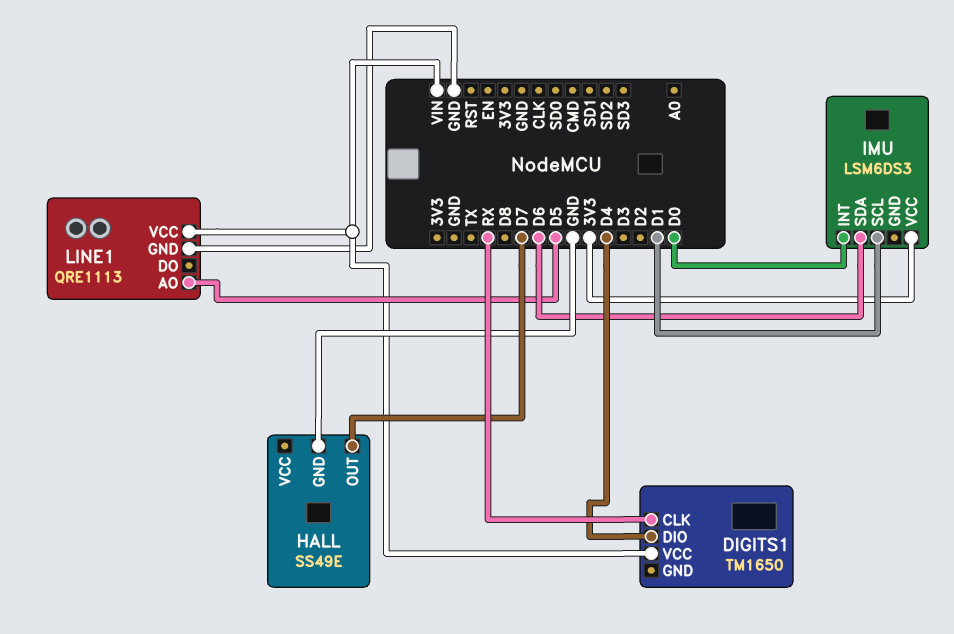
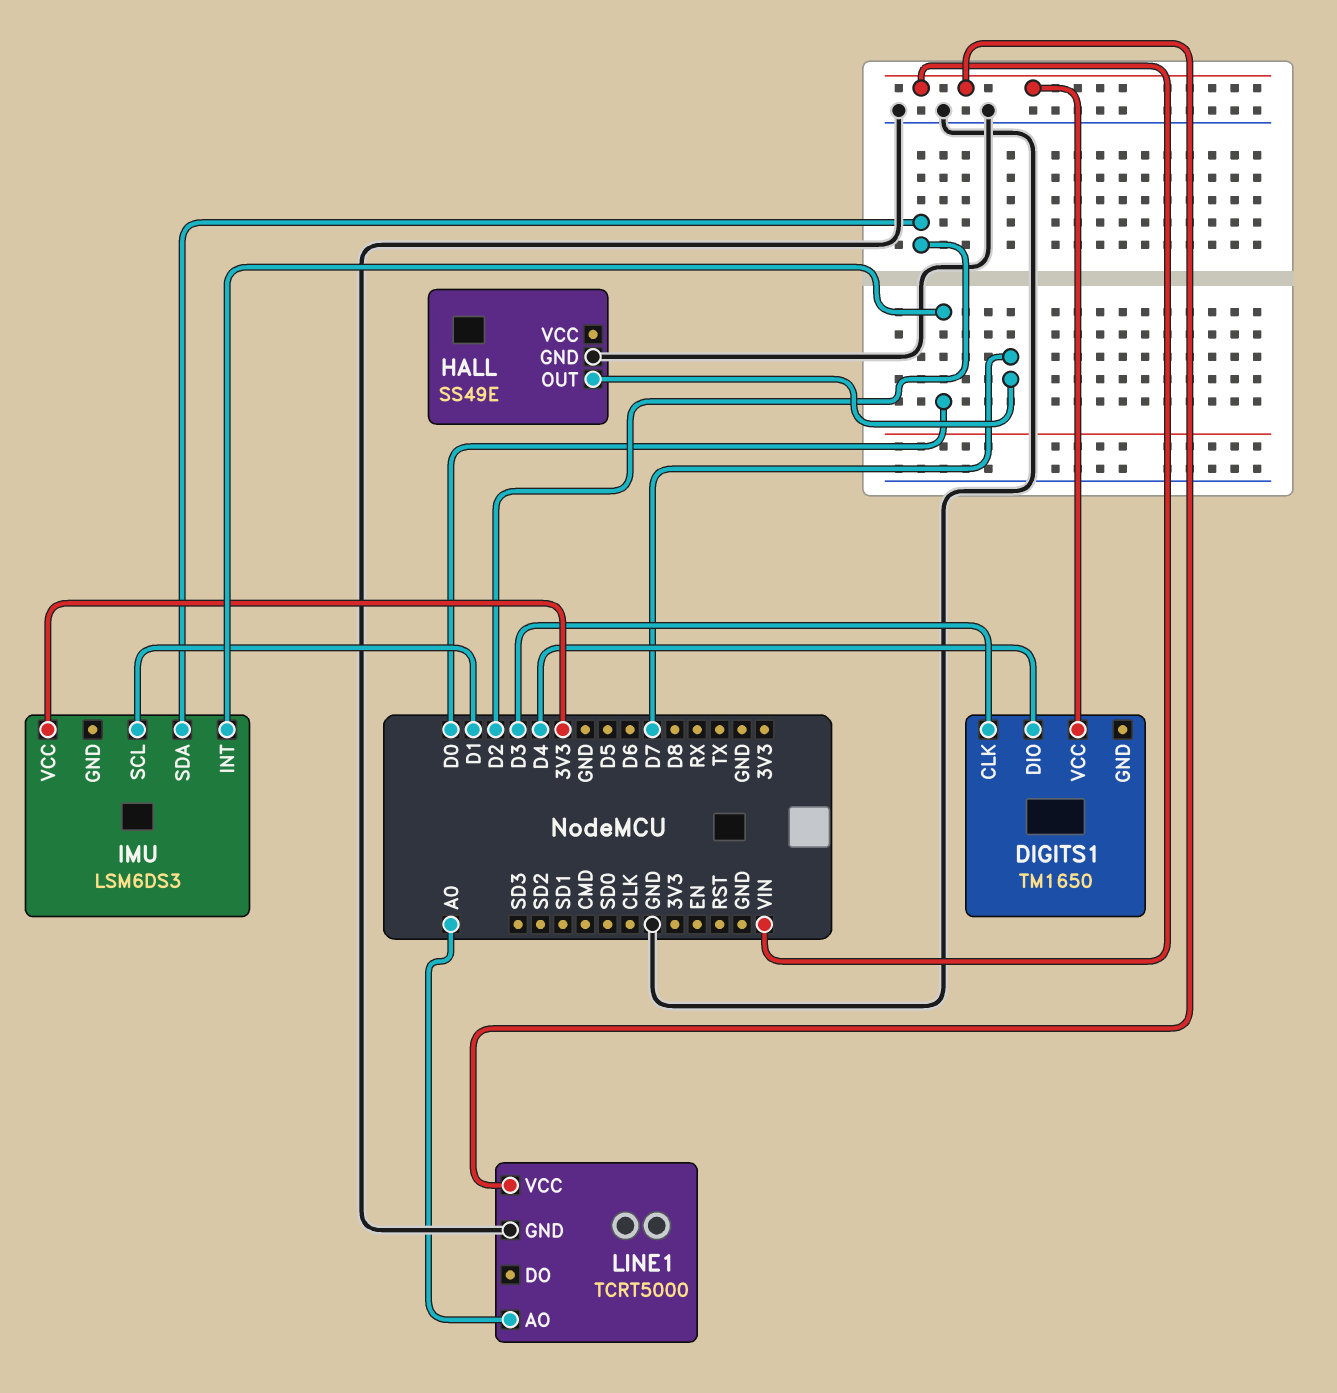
DIGITS1 pin CLK: RX -> D3
IMU pin SDA: D6 -> D2
LINE1: QRE1113 -> TCRT5000
LINE1 pin AO: D5 -> A0

